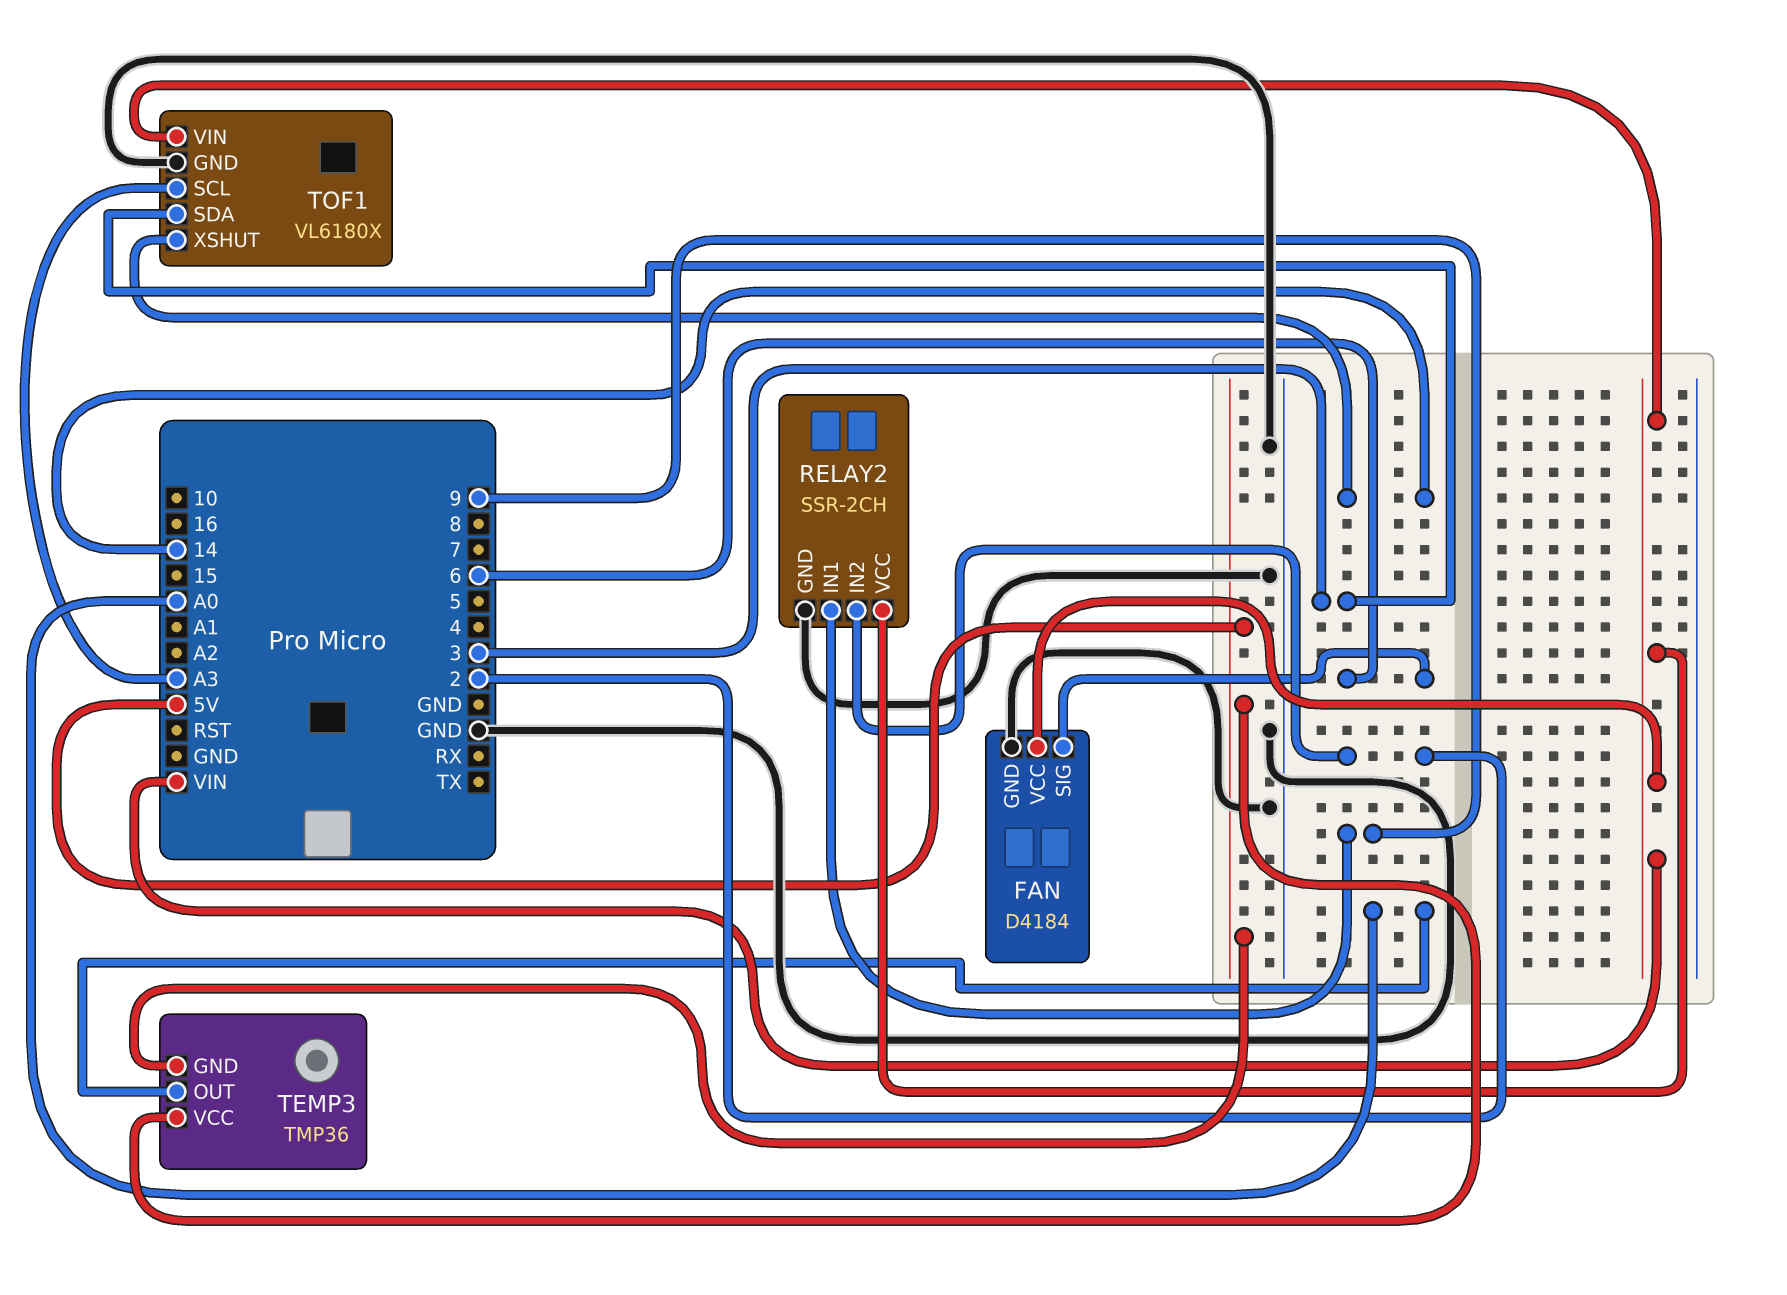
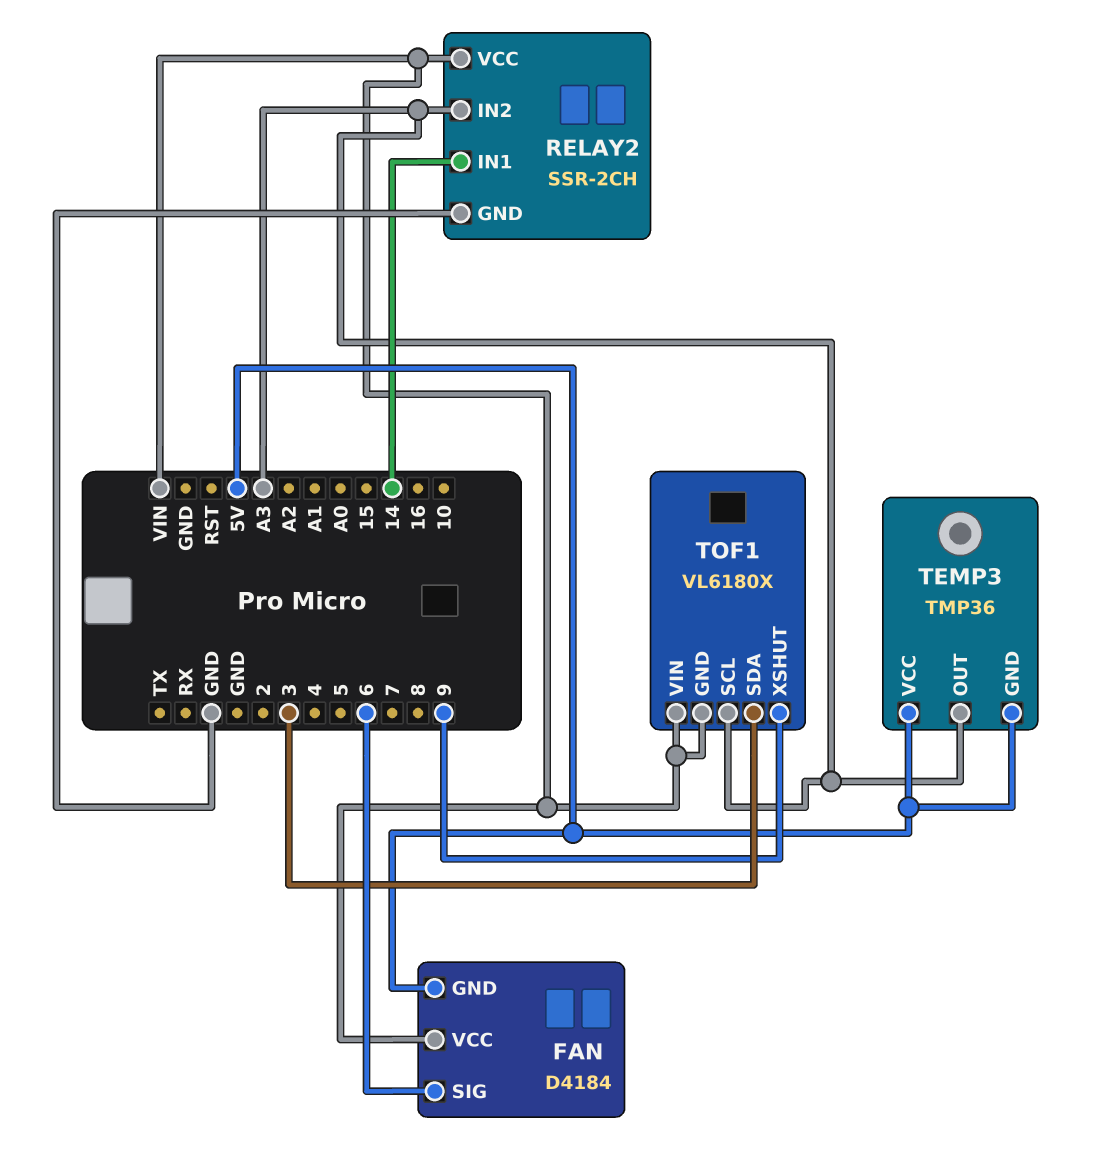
FAN pin GND: GND -> 5V
RELAY2 pin IN1: 9 -> 14
RELAY2 pin IN2: 2 -> A3
TEMP3 pin OUT: A0 -> A3
TOF1 pin GND: GND -> VIN
TOF1 pin XSHUT: 14 -> 9

